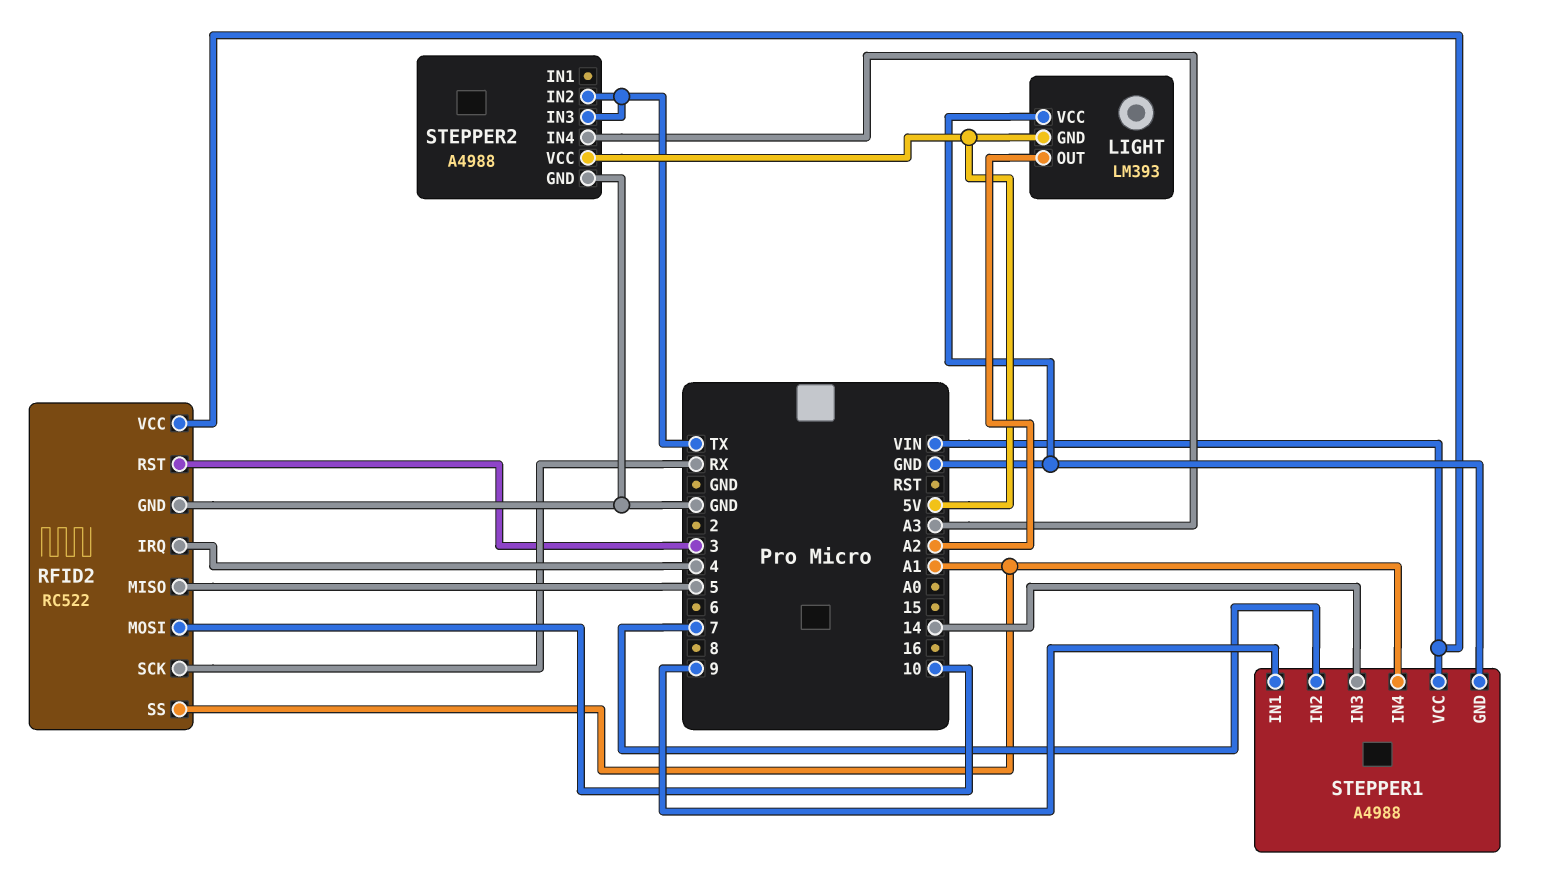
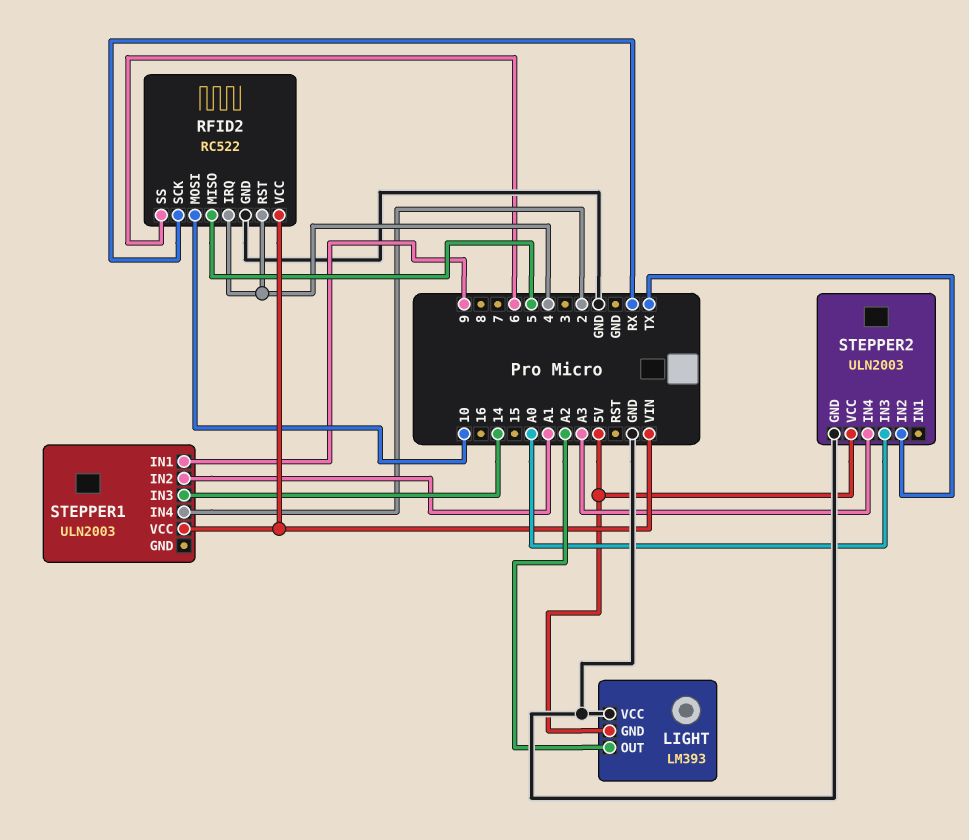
RFID2 pin RST: 3 -> 4
RFID2 pin SS: A1 -> 6
STEPPER1: A4988 -> ULN2003
STEPPER1 pin GND: GND -> none
STEPPER1 pin IN2: 7 -> A1
STEPPER1 pin IN4: A1 -> 2
STEPPER2: A4988 -> ULN2003
STEPPER2 pin IN3: TX -> A0

